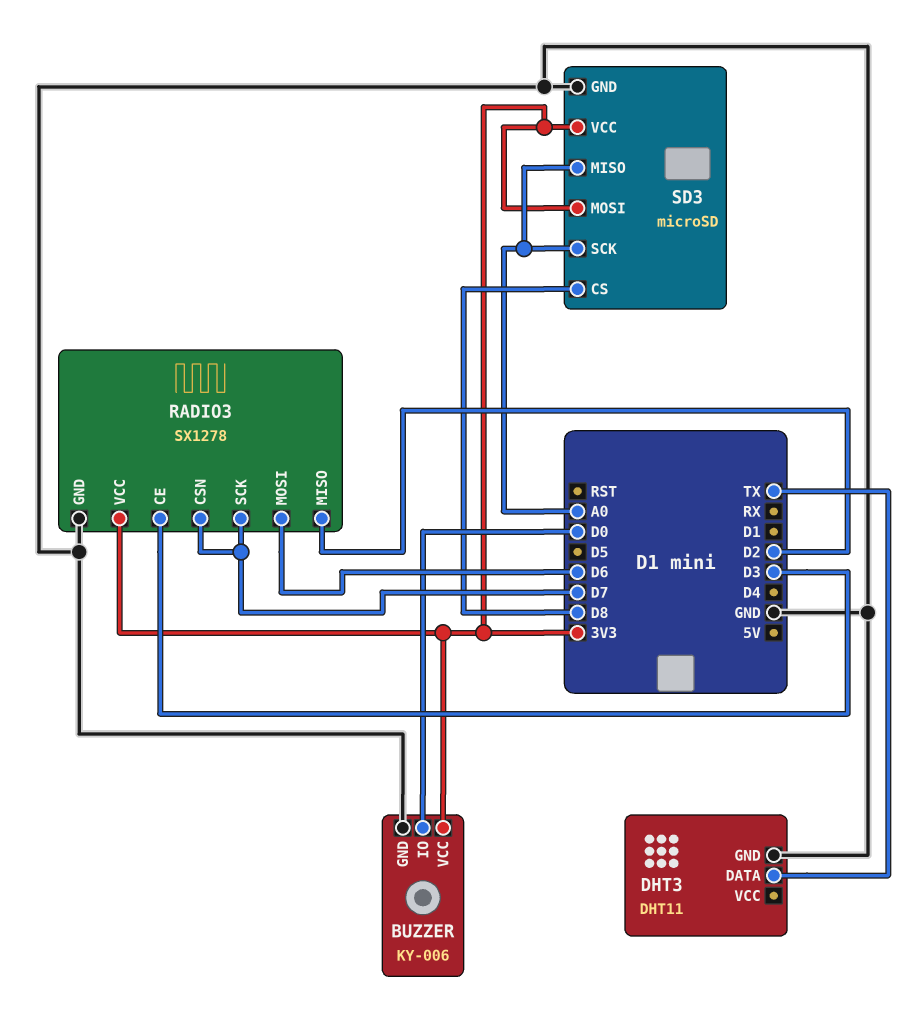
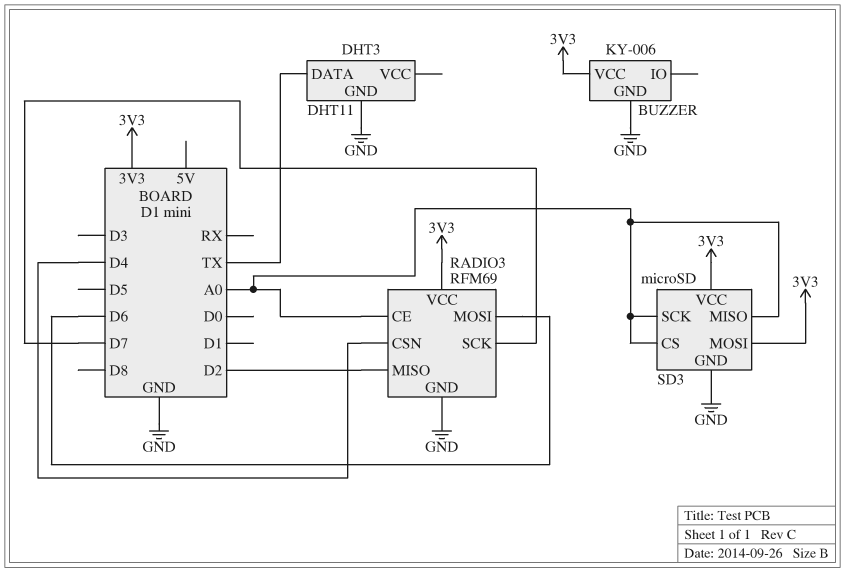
BUZZER pin IO: D0 -> none
RADIO3: SX1278 -> RFM69
RADIO3 pin CE: D3 -> A0
RADIO3 pin CSN: D7 -> D4
SD3 pin CS: D8 -> A0

